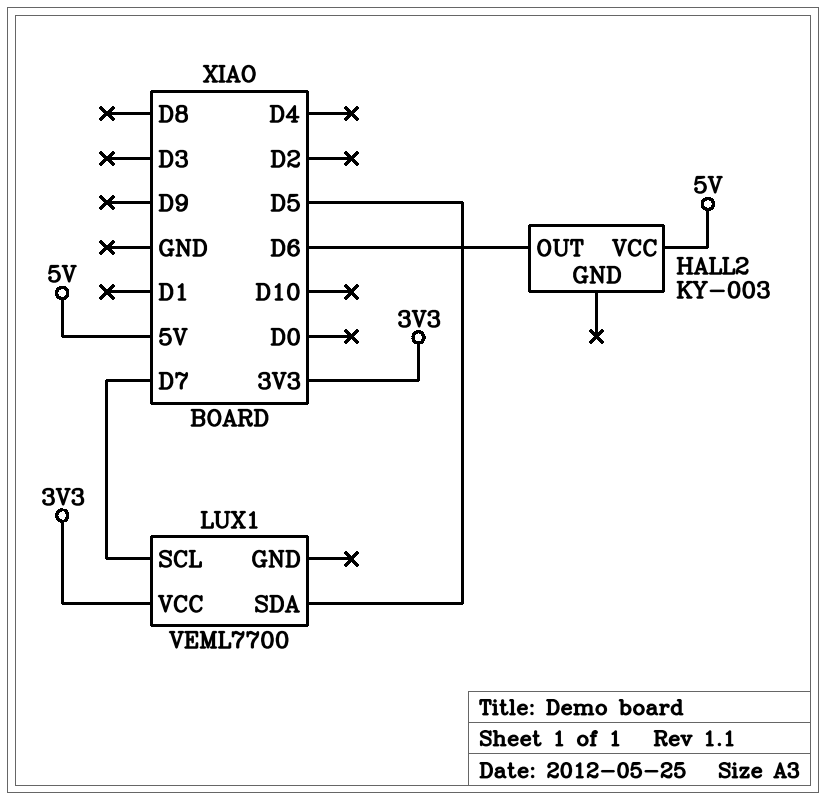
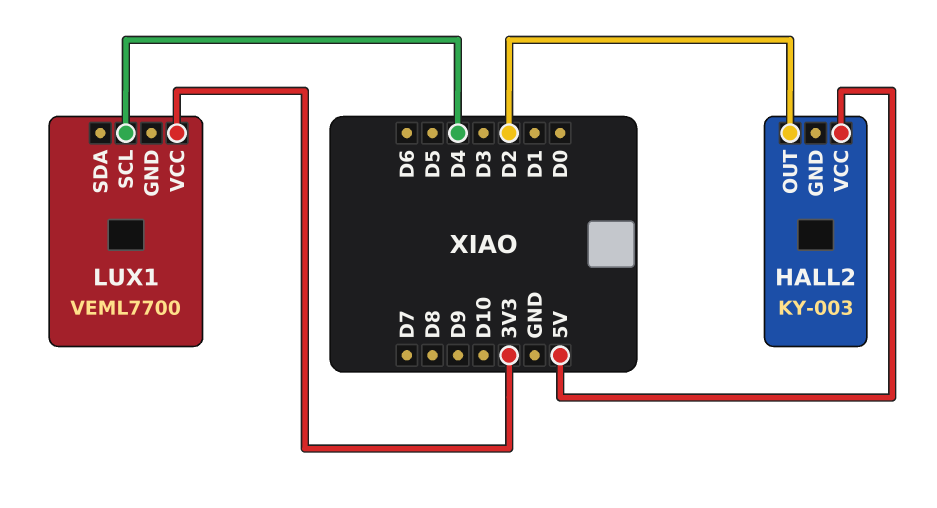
HALL2 pin OUT: D6 -> D2
LUX1 pin SCL: D7 -> D4
LUX1 pin SDA: D5 -> none

